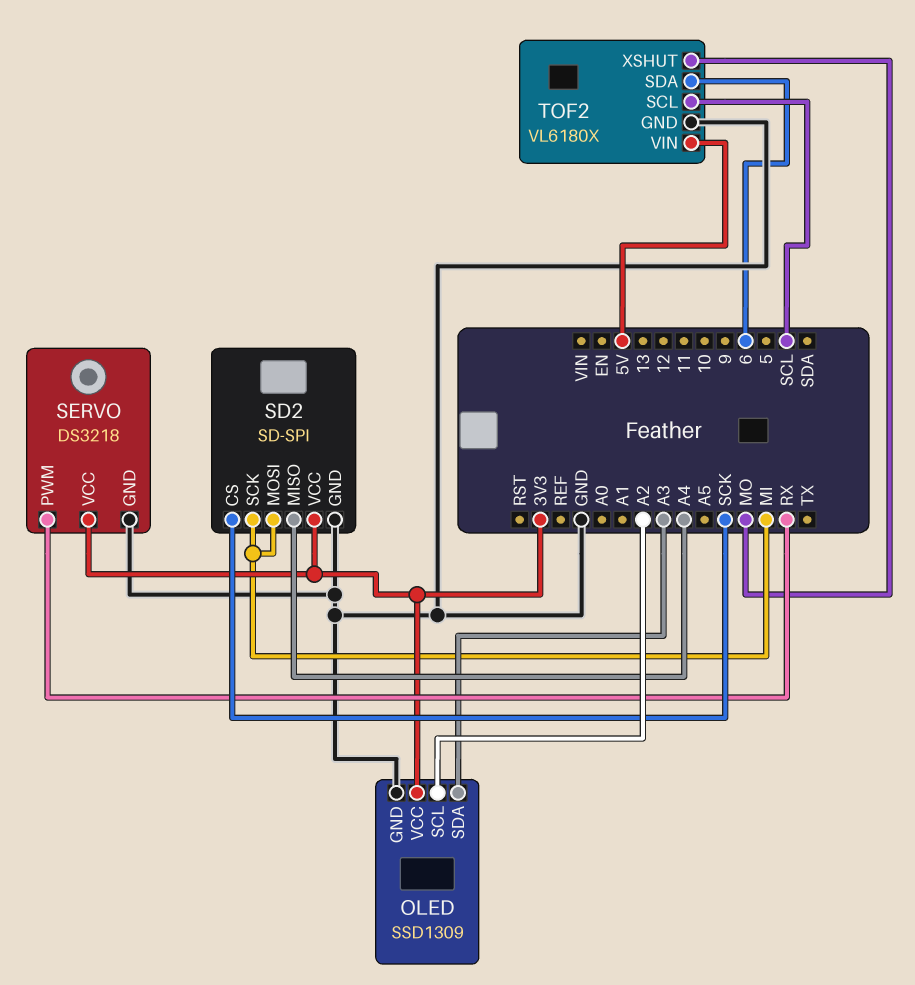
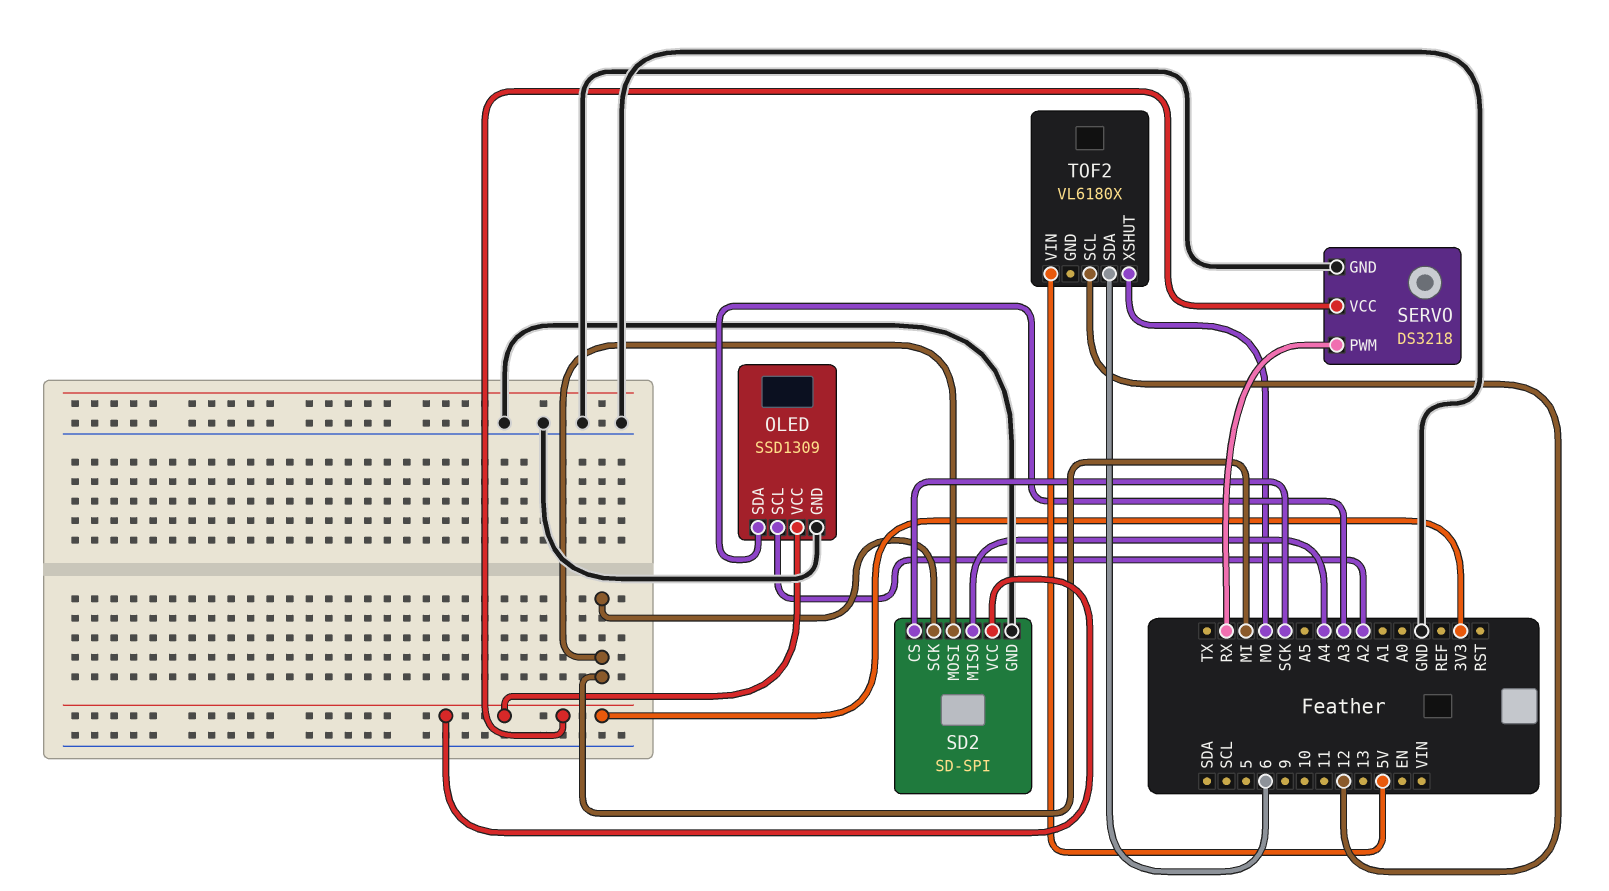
TOF2 pin GND: GND -> none
TOF2 pin SCL: SCL -> 12

